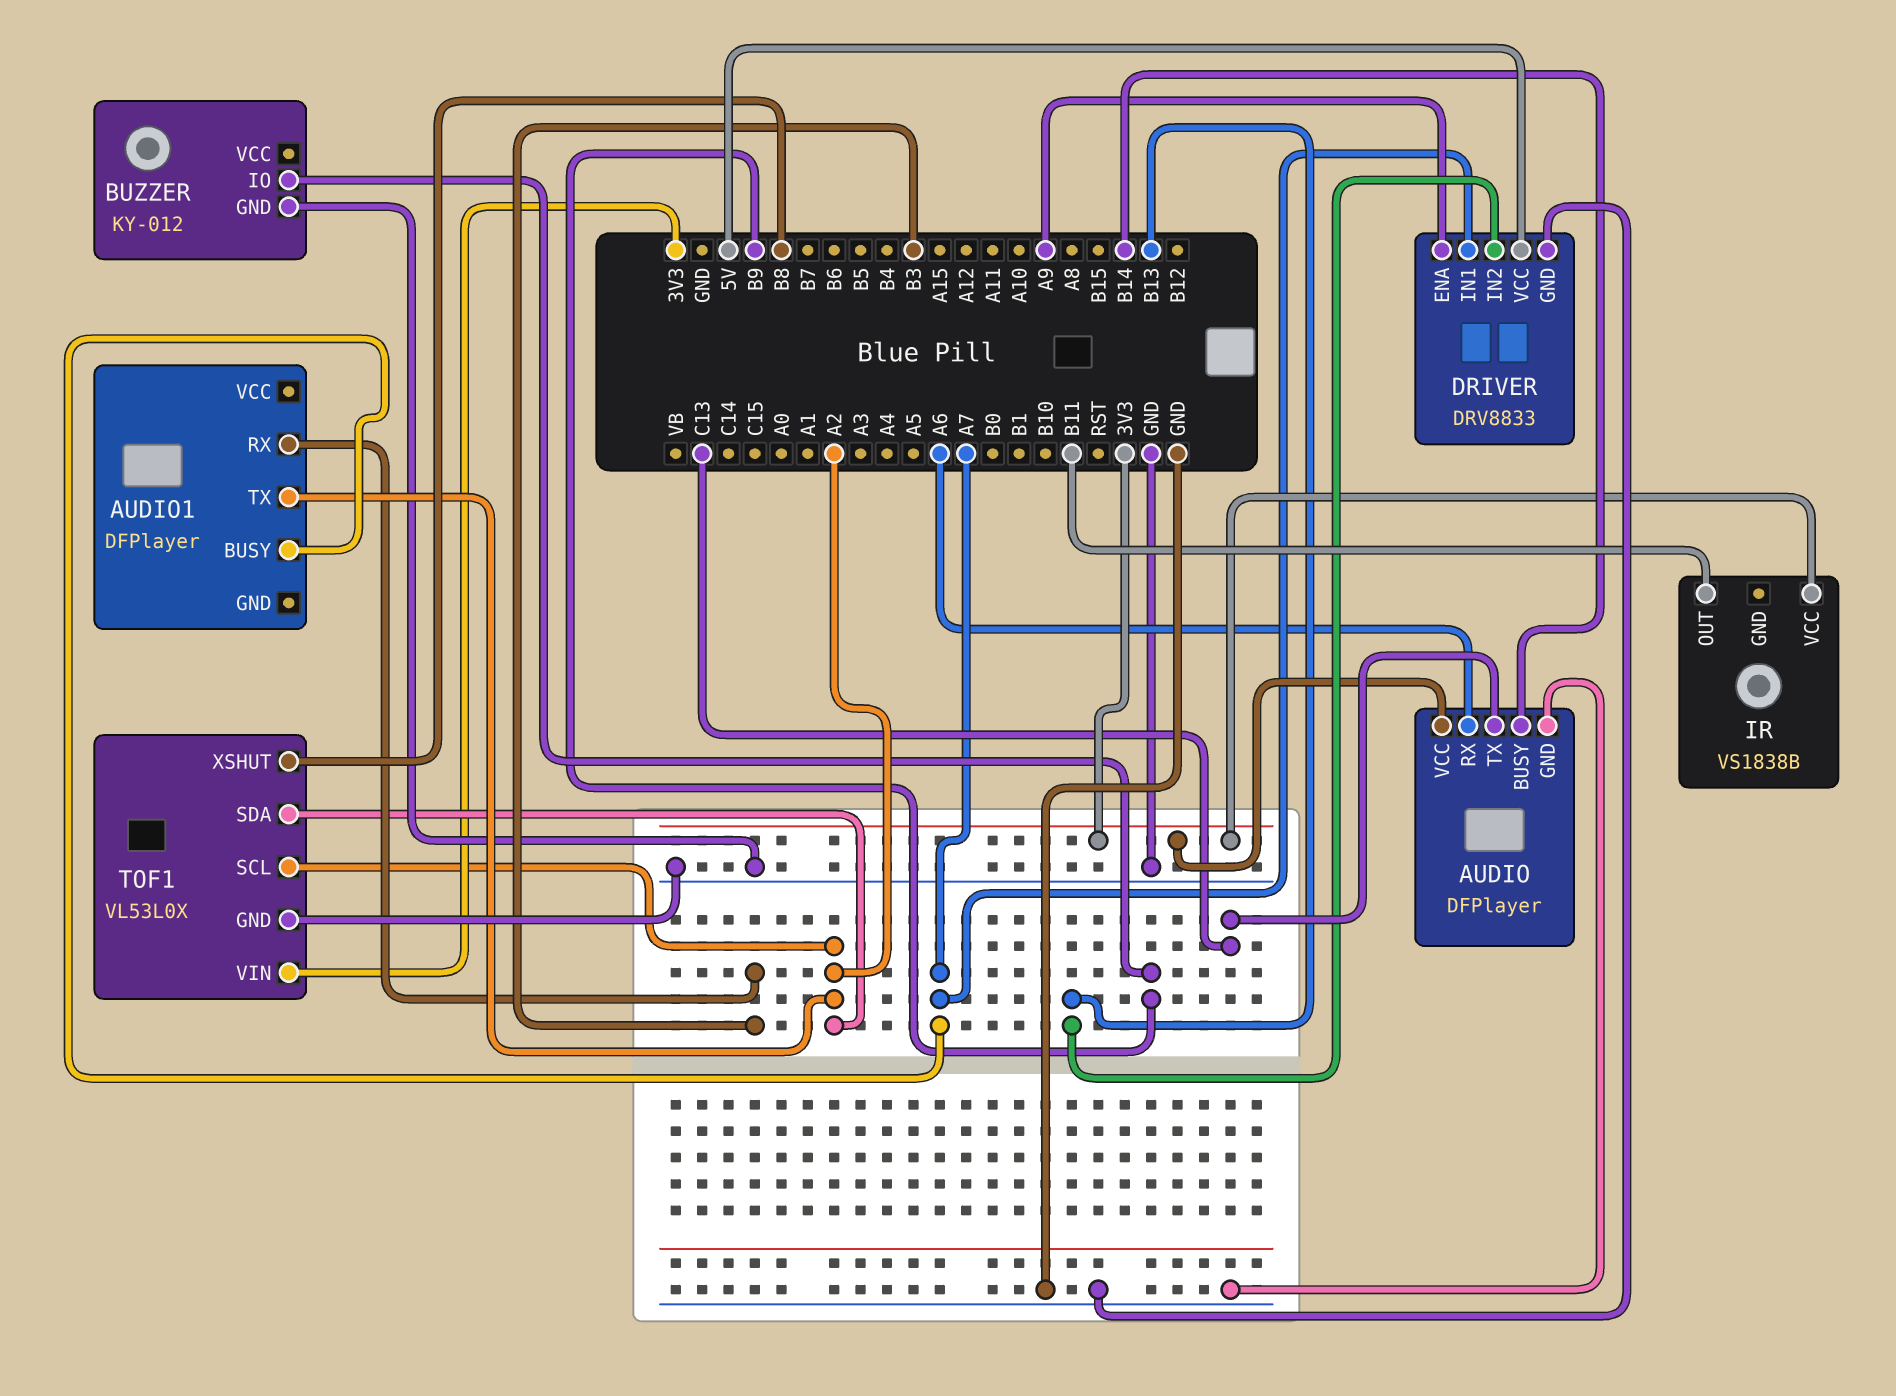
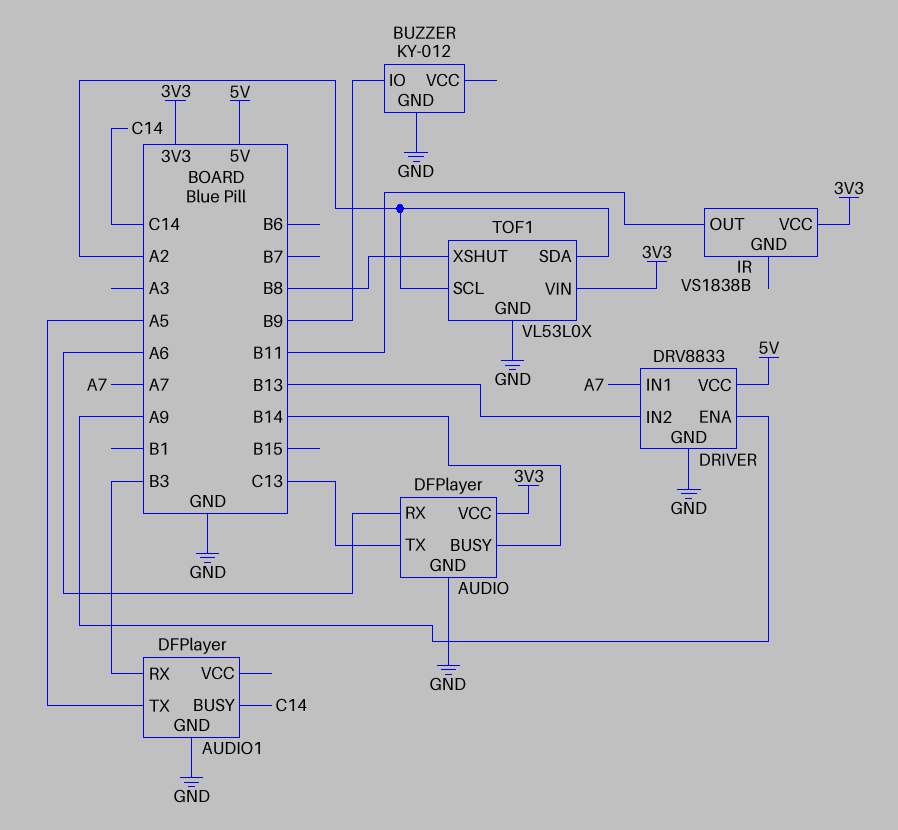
AUDIO1 pin BUSY: A7 -> C14
AUDIO1 pin GND: none -> GND
AUDIO1 pin TX: A2 -> A5

